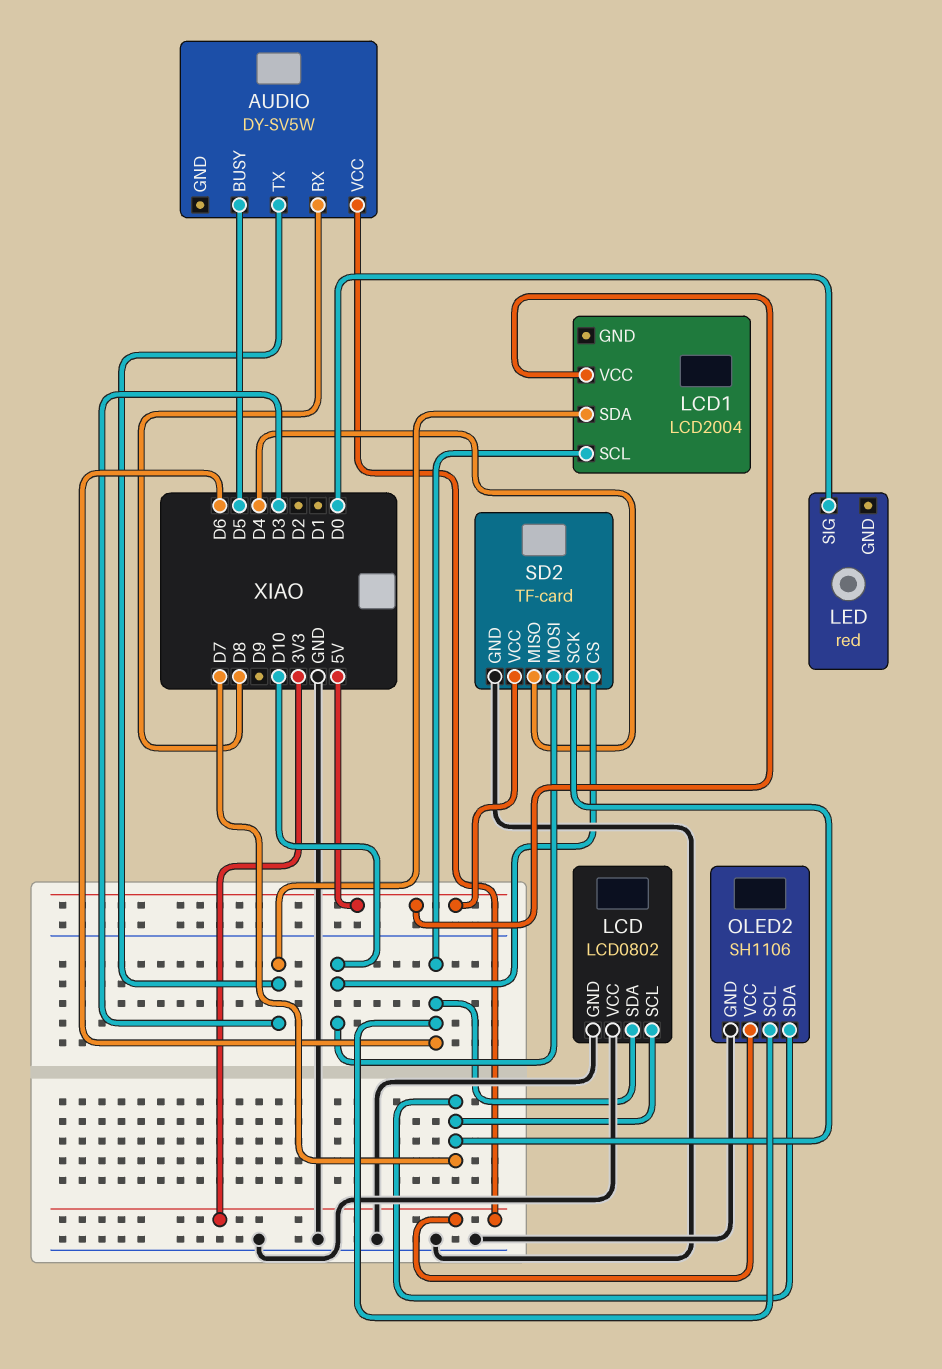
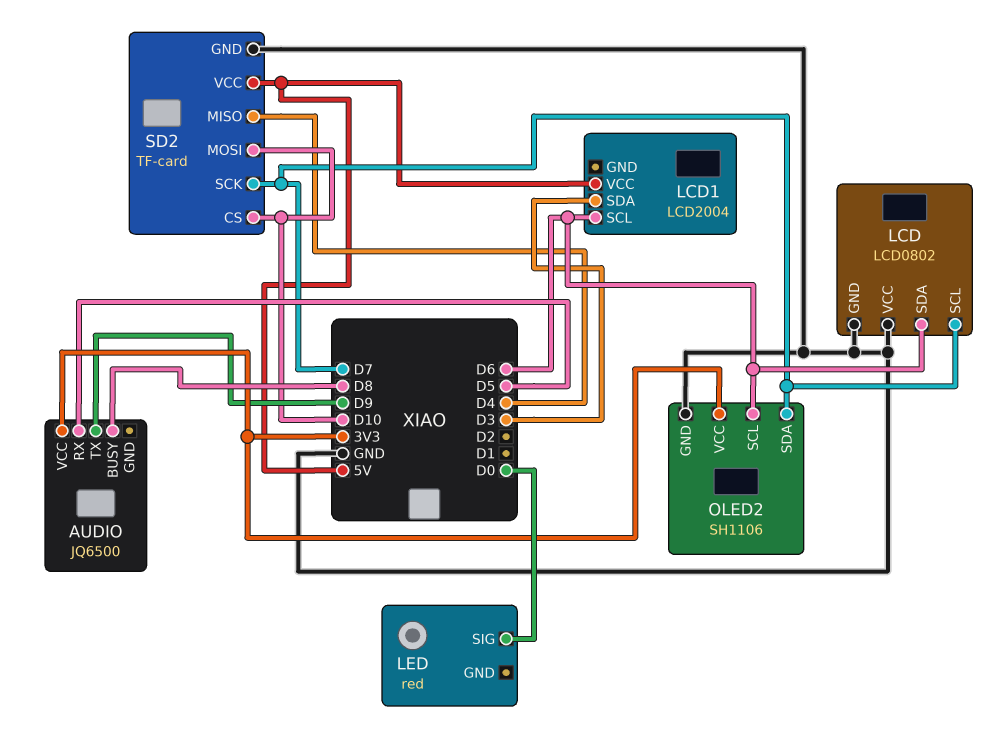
AUDIO: DY-SV5W -> JQ6500
AUDIO pin BUSY: D5 -> D8
AUDIO pin RX: D8 -> D5
AUDIO pin TX: D3 -> D9

